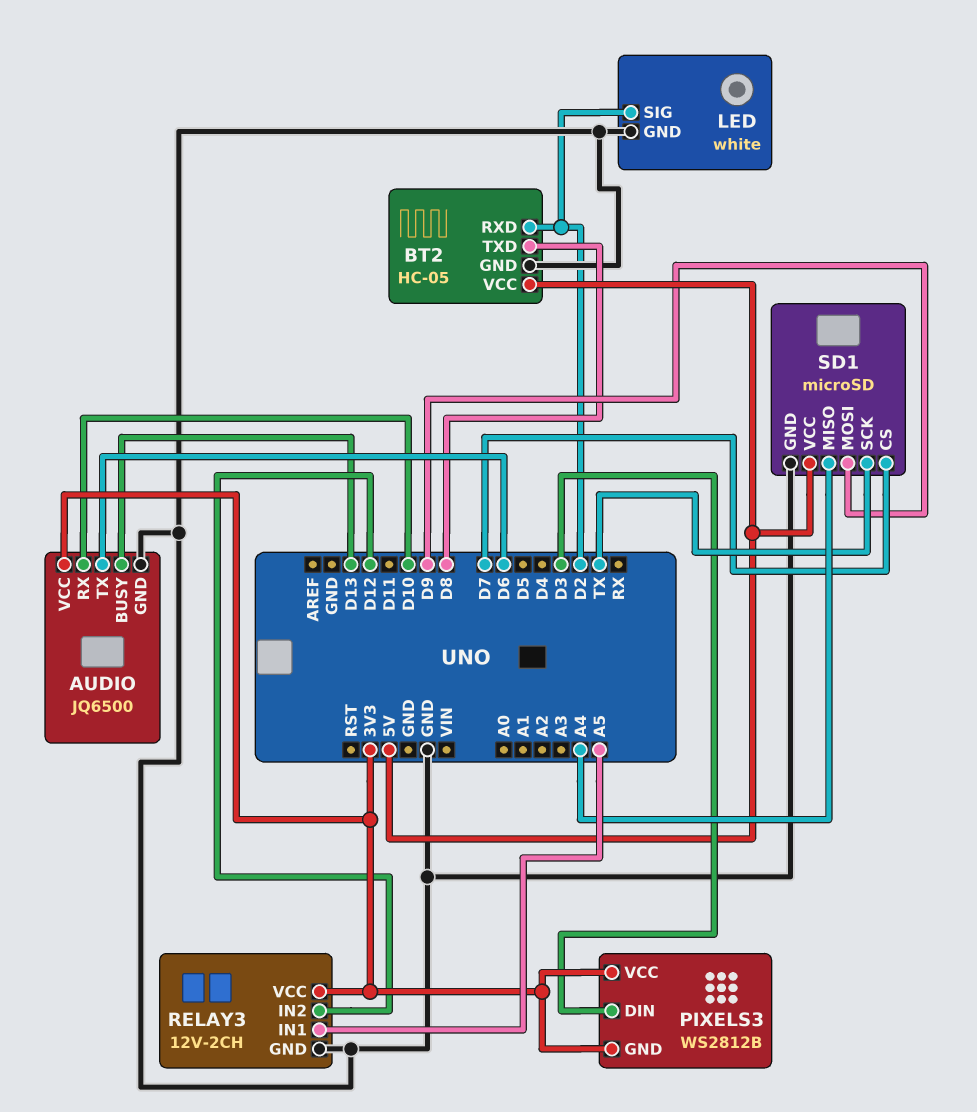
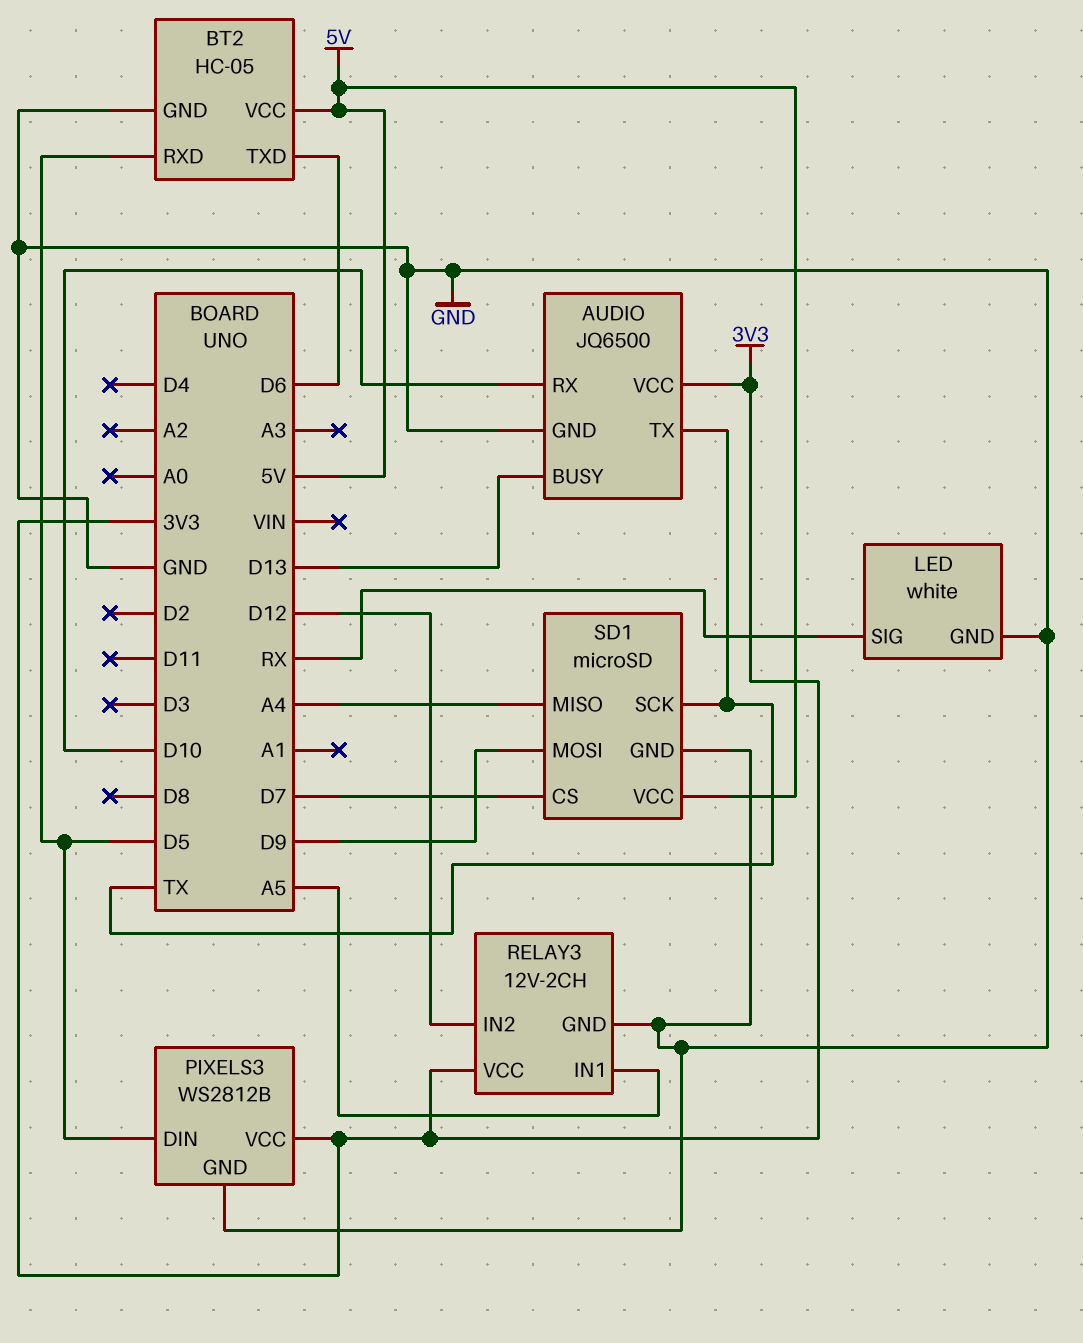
AUDIO pin TX: D6 -> TX
BT2 pin RXD: D2 -> D5
BT2 pin TXD: D8 -> D6
LED pin SIG: D2 -> RX
PIXELS3 pin DIN: D3 -> D5
PIXELS3 pin GND: 3V3 -> GND

